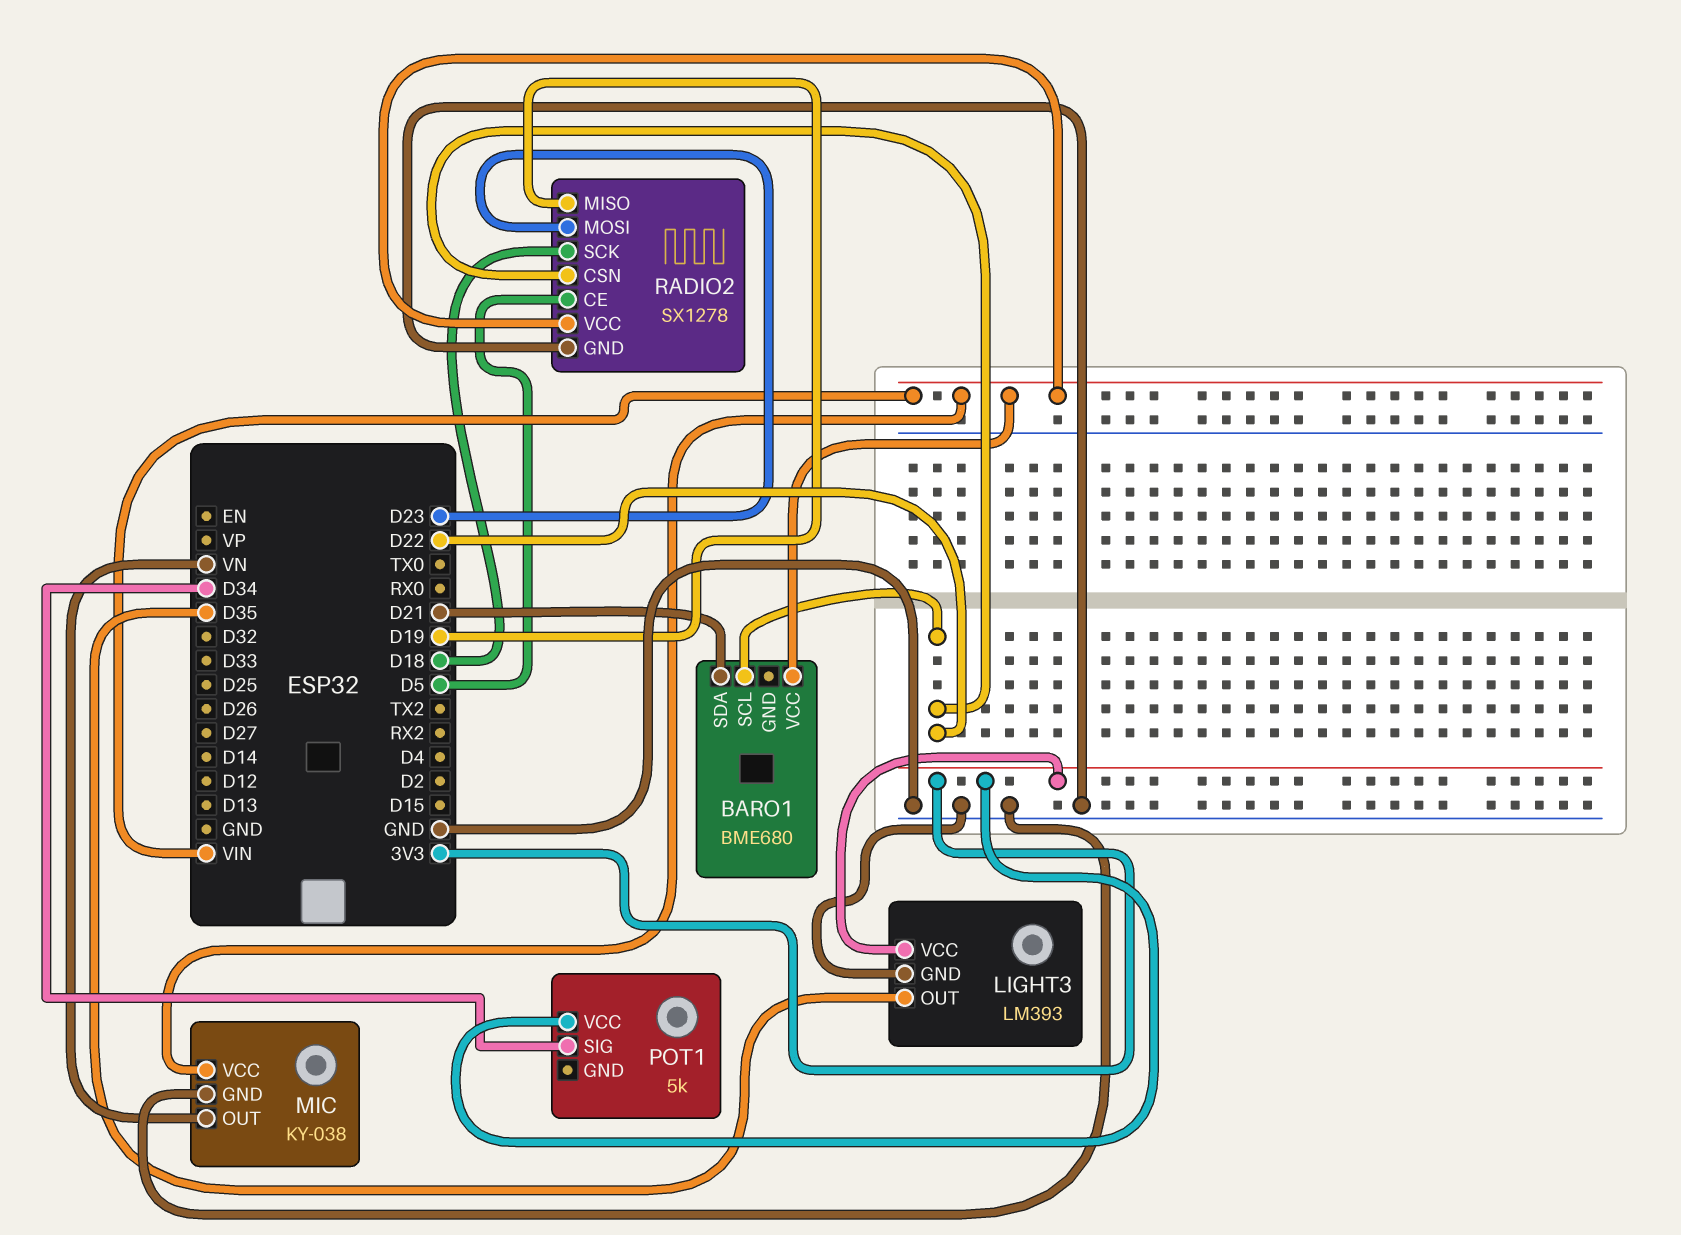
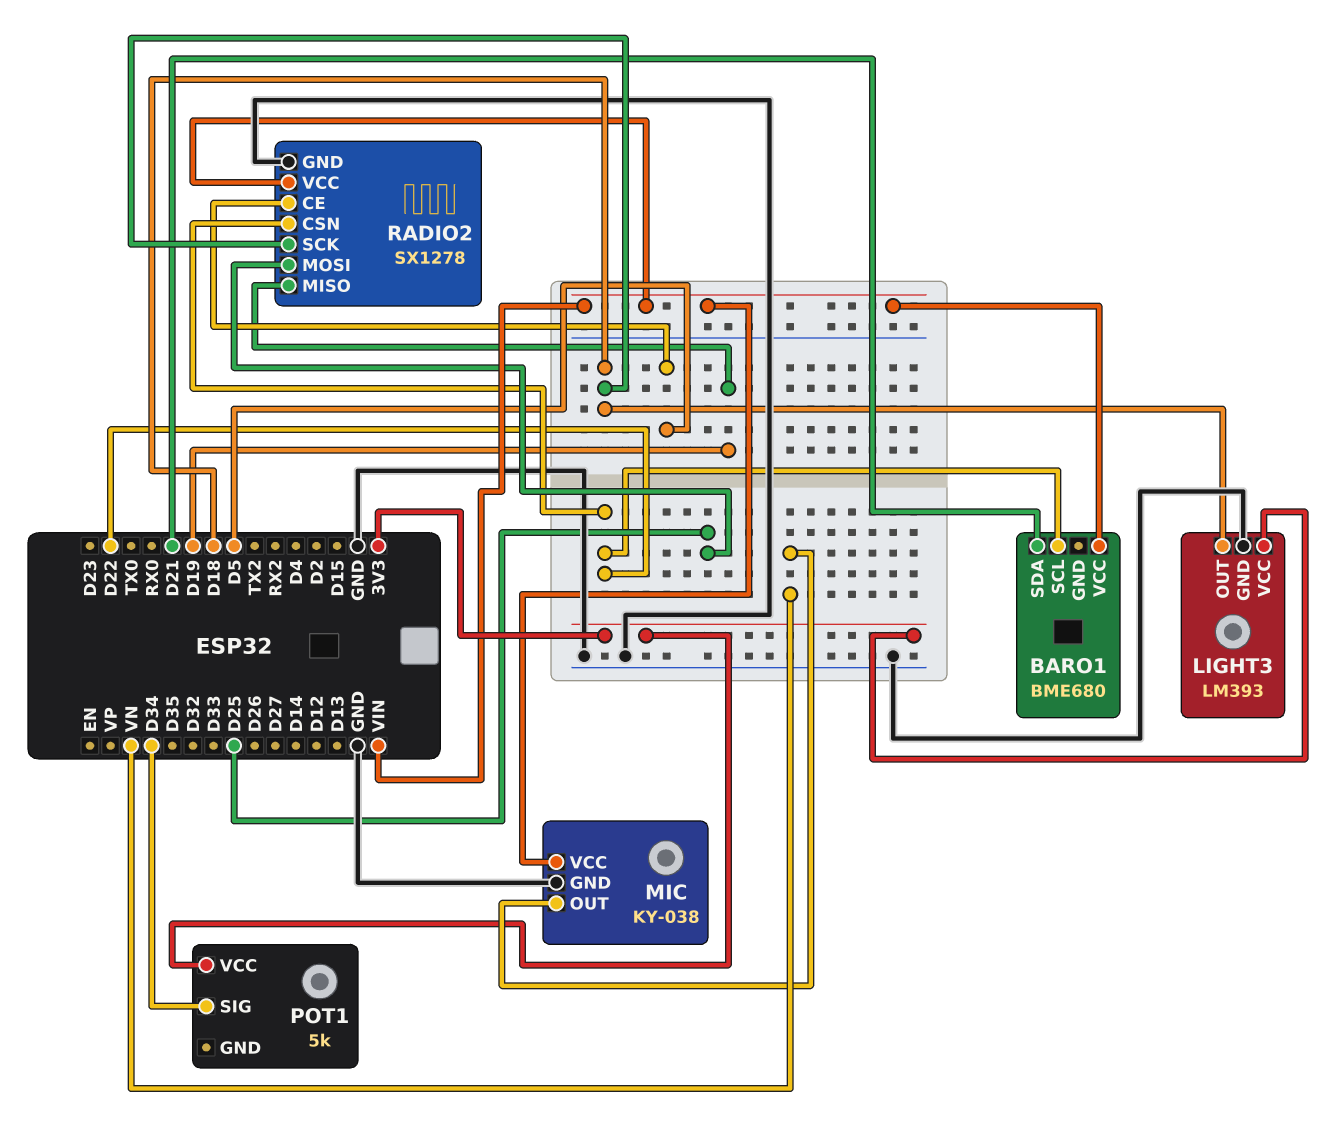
LIGHT3 pin OUT: D35 -> D18
RADIO2 pin MOSI: D23 -> D25

